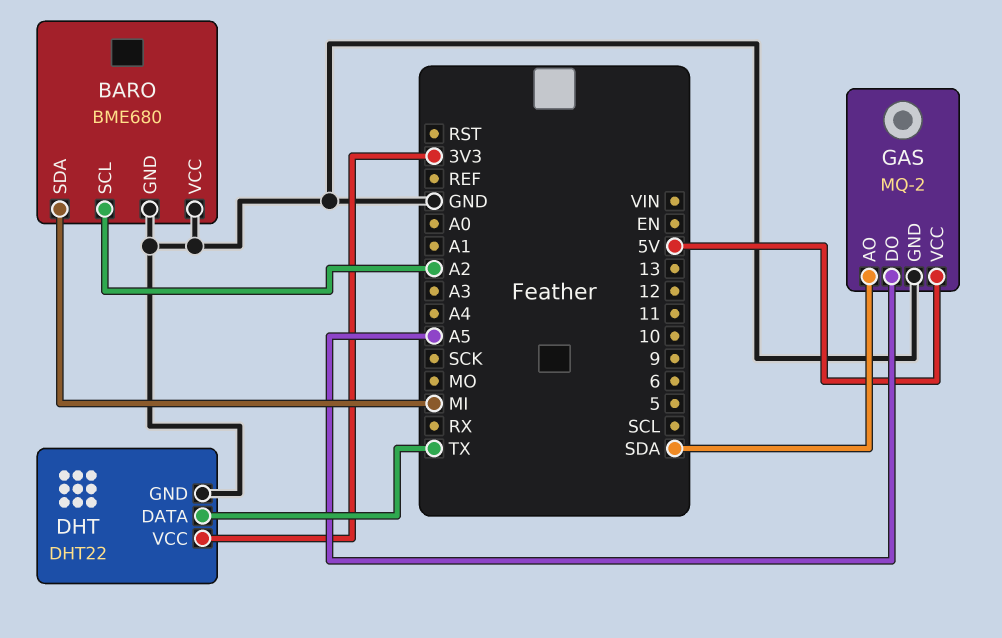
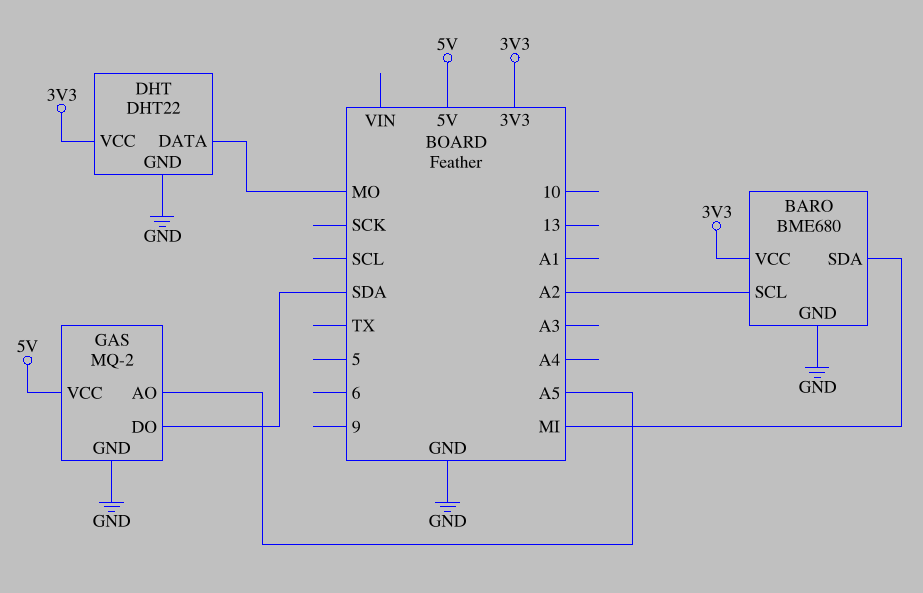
BARO pin VCC: GND -> 3V3
DHT pin DATA: TX -> MO
GAS pin AO: SDA -> A5
GAS pin DO: A5 -> SDA

